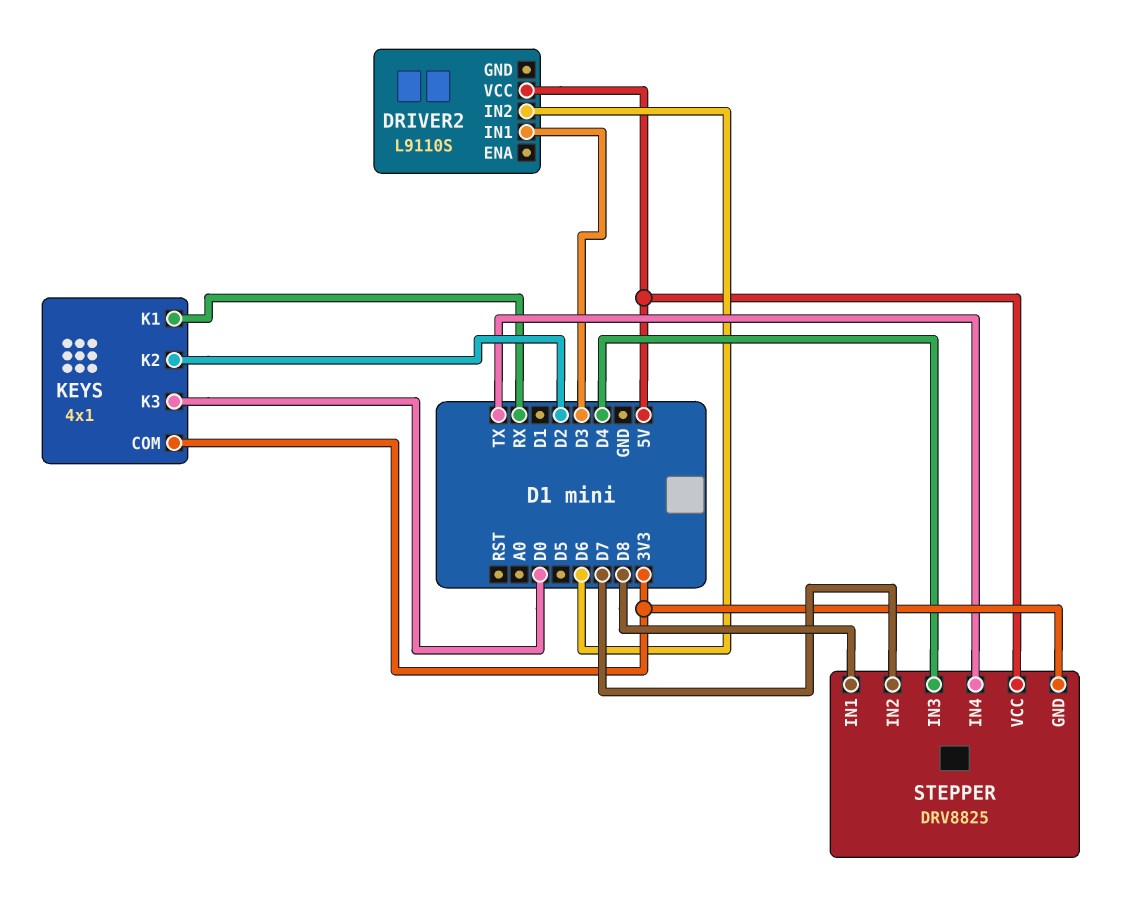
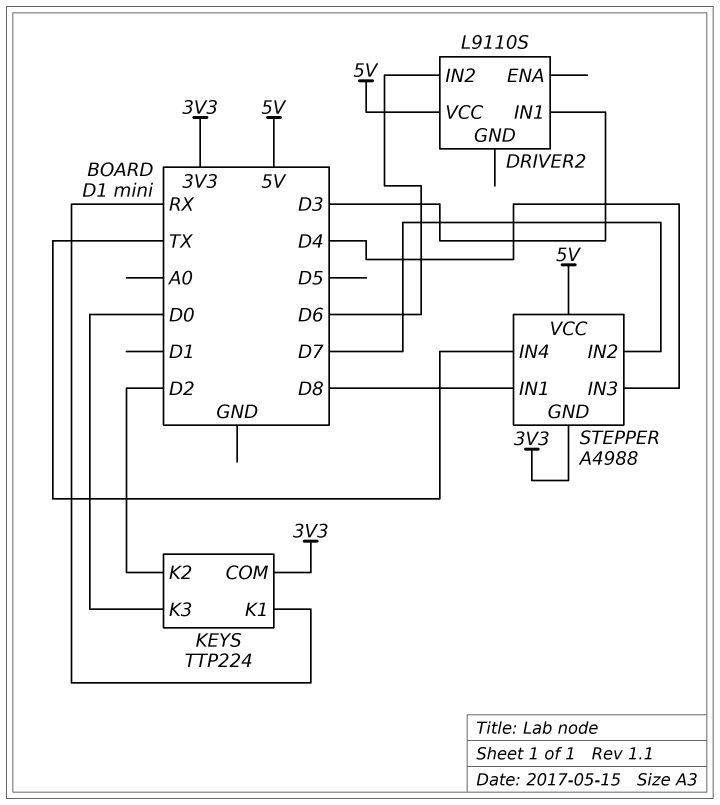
KEYS: 4x1 -> TTP224
STEPPER: DRV8825 -> A4988

